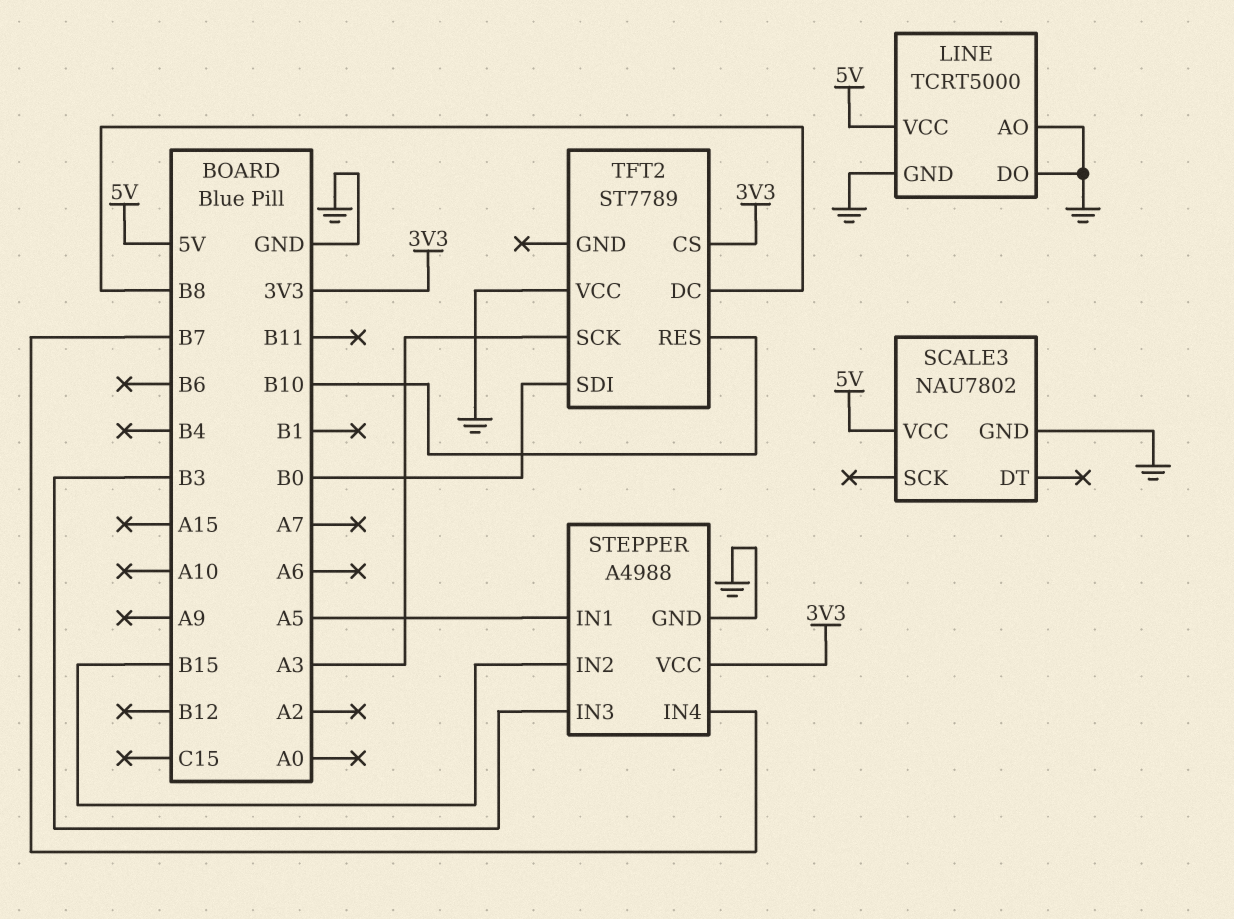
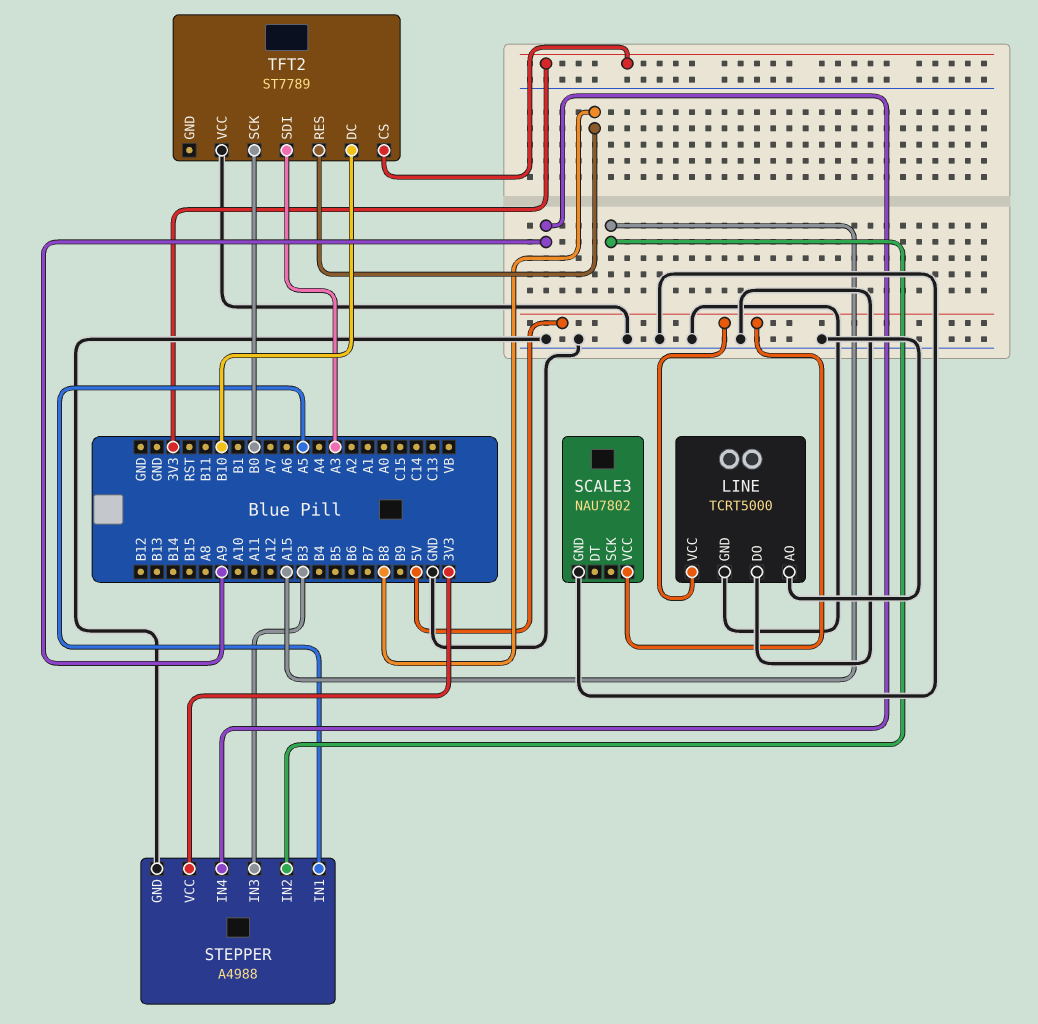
STEPPER pin IN2: B15 -> A15
STEPPER pin IN4: B7 -> A9
TFT2 pin DC: B8 -> B10
TFT2 pin RES: B10 -> B8
TFT2 pin SCK: A3 -> B0
TFT2 pin SDI: B0 -> A3

